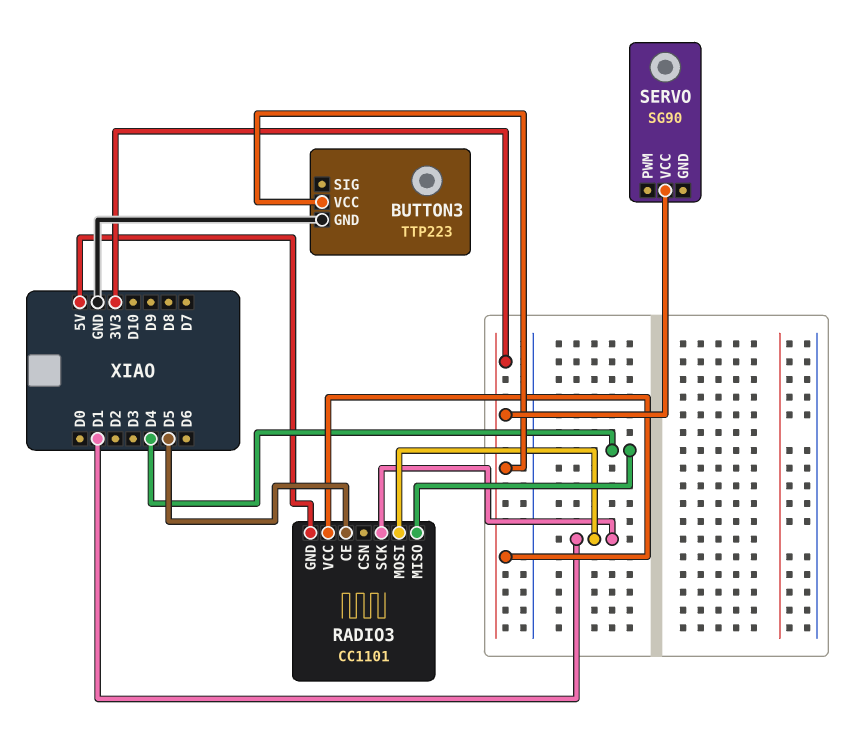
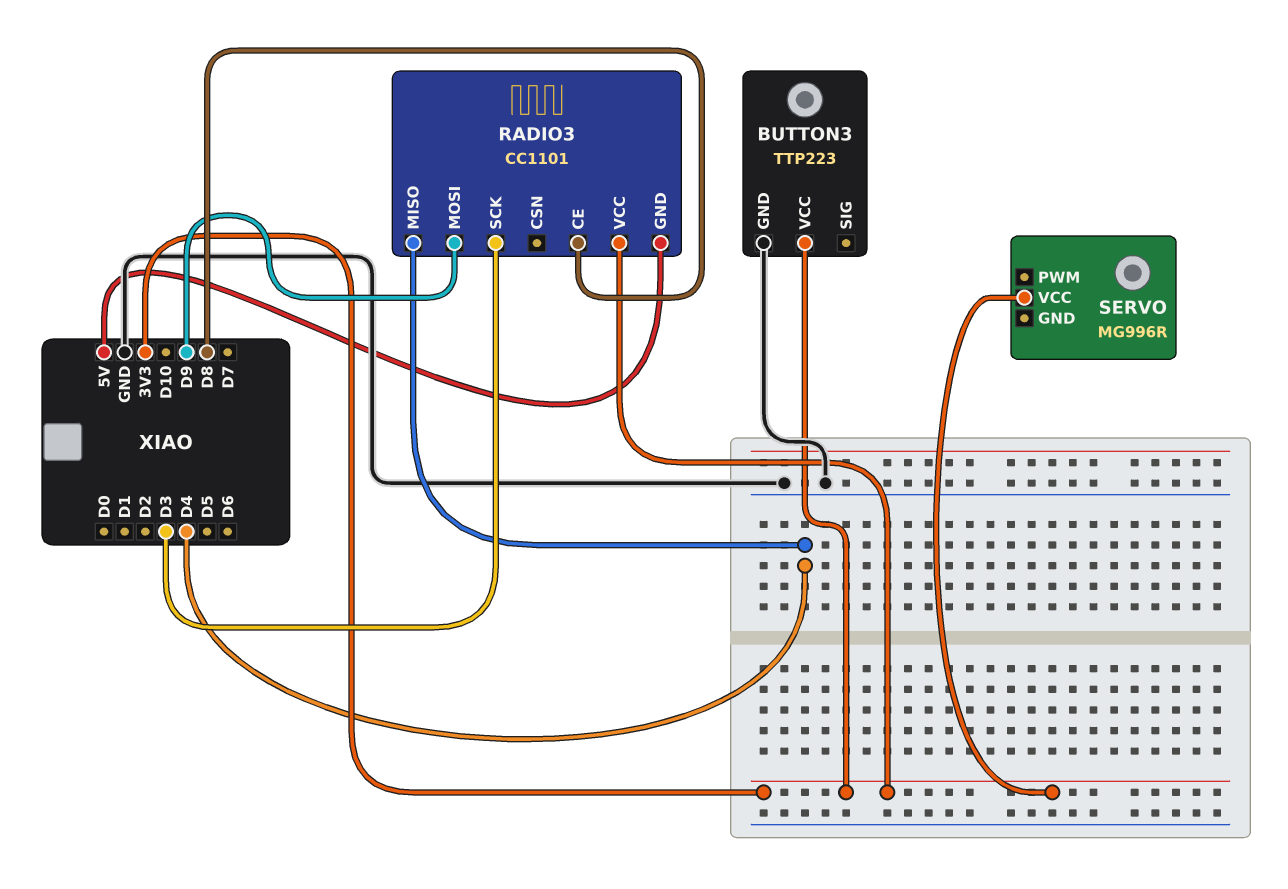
RADIO3 pin CE: D5 -> D8
RADIO3 pin MOSI: D1 -> D9
RADIO3 pin SCK: D1 -> D3
SERVO: SG90 -> MG996R

